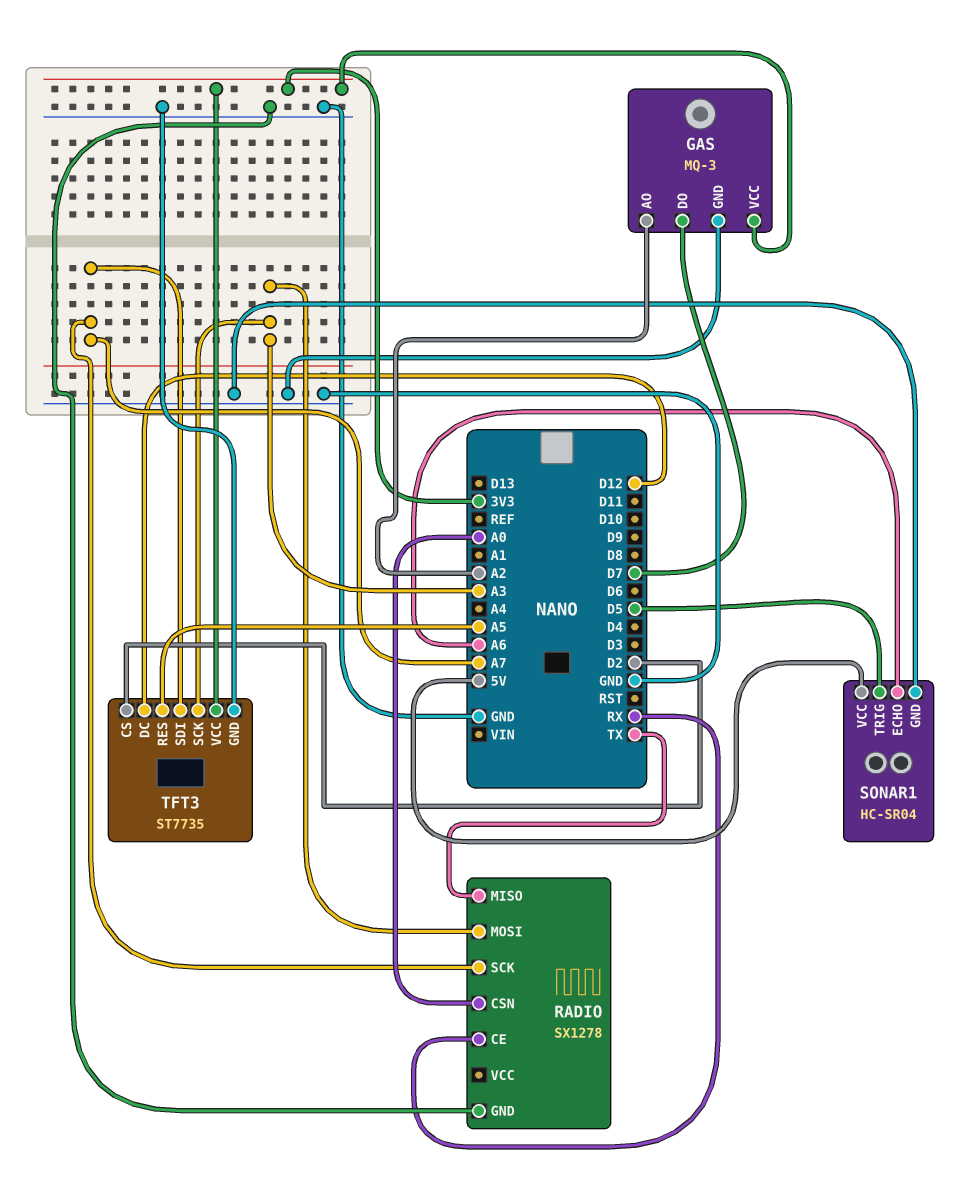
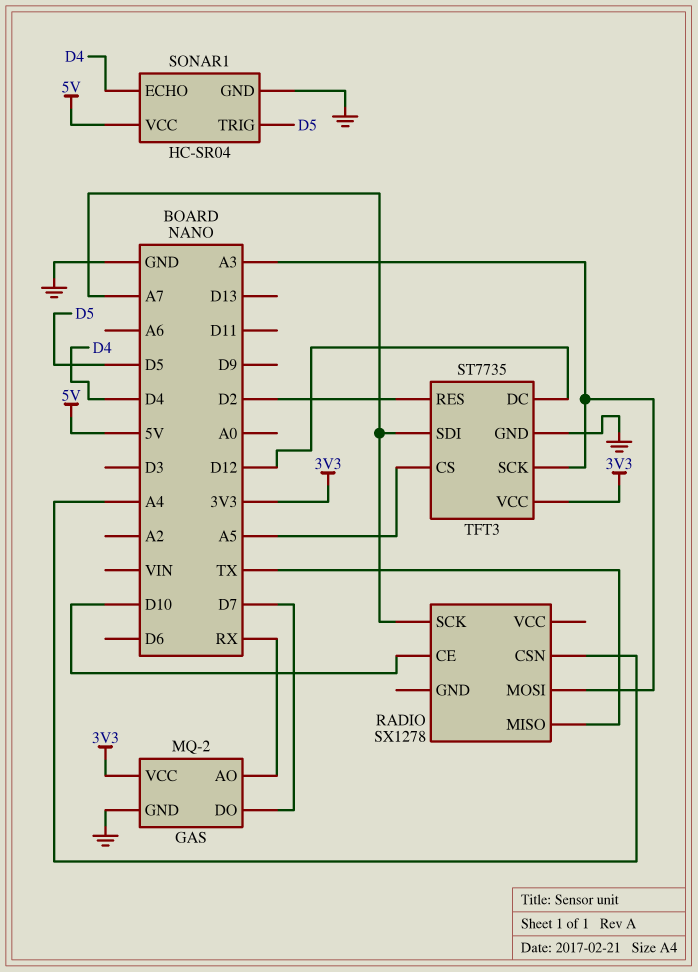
GAS: MQ-3 -> MQ-2
GAS pin AO: A2 -> RX
RADIO pin CE: RX -> D10
RADIO pin CSN: A0 -> A4
RADIO pin GND: GND -> none
SONAR1 pin ECHO: A6 -> D4
TFT3 pin CS: D2 -> A5
TFT3 pin RES: A5 -> D2

